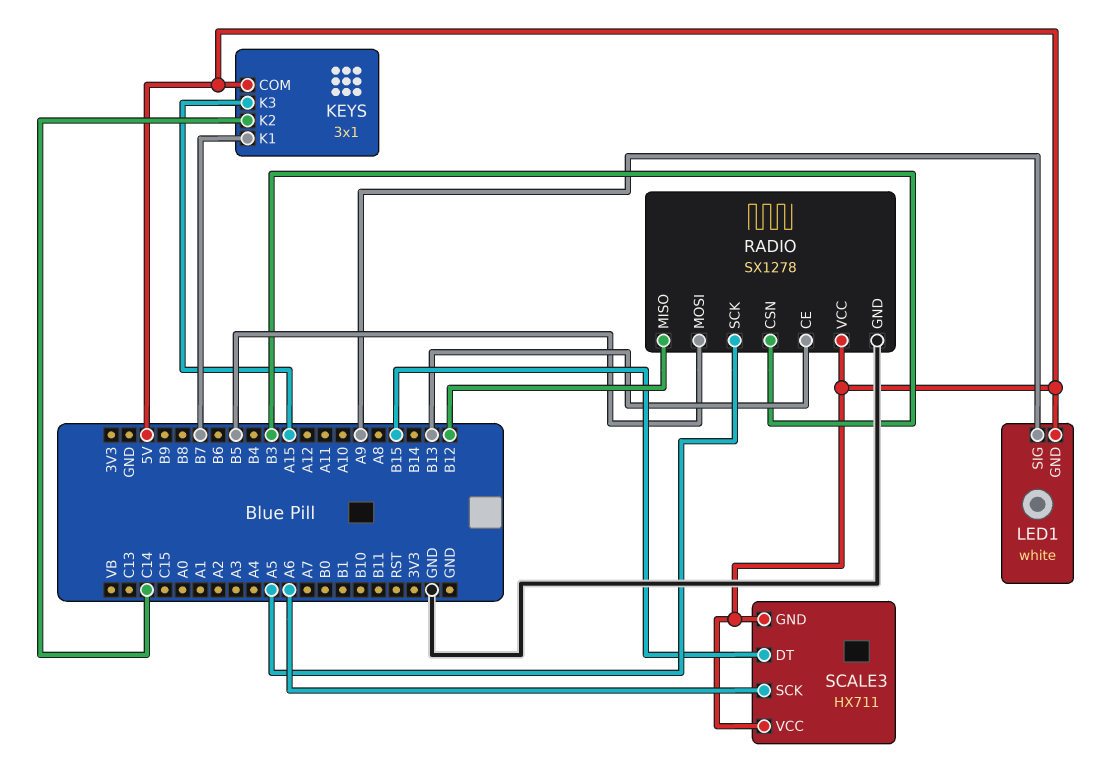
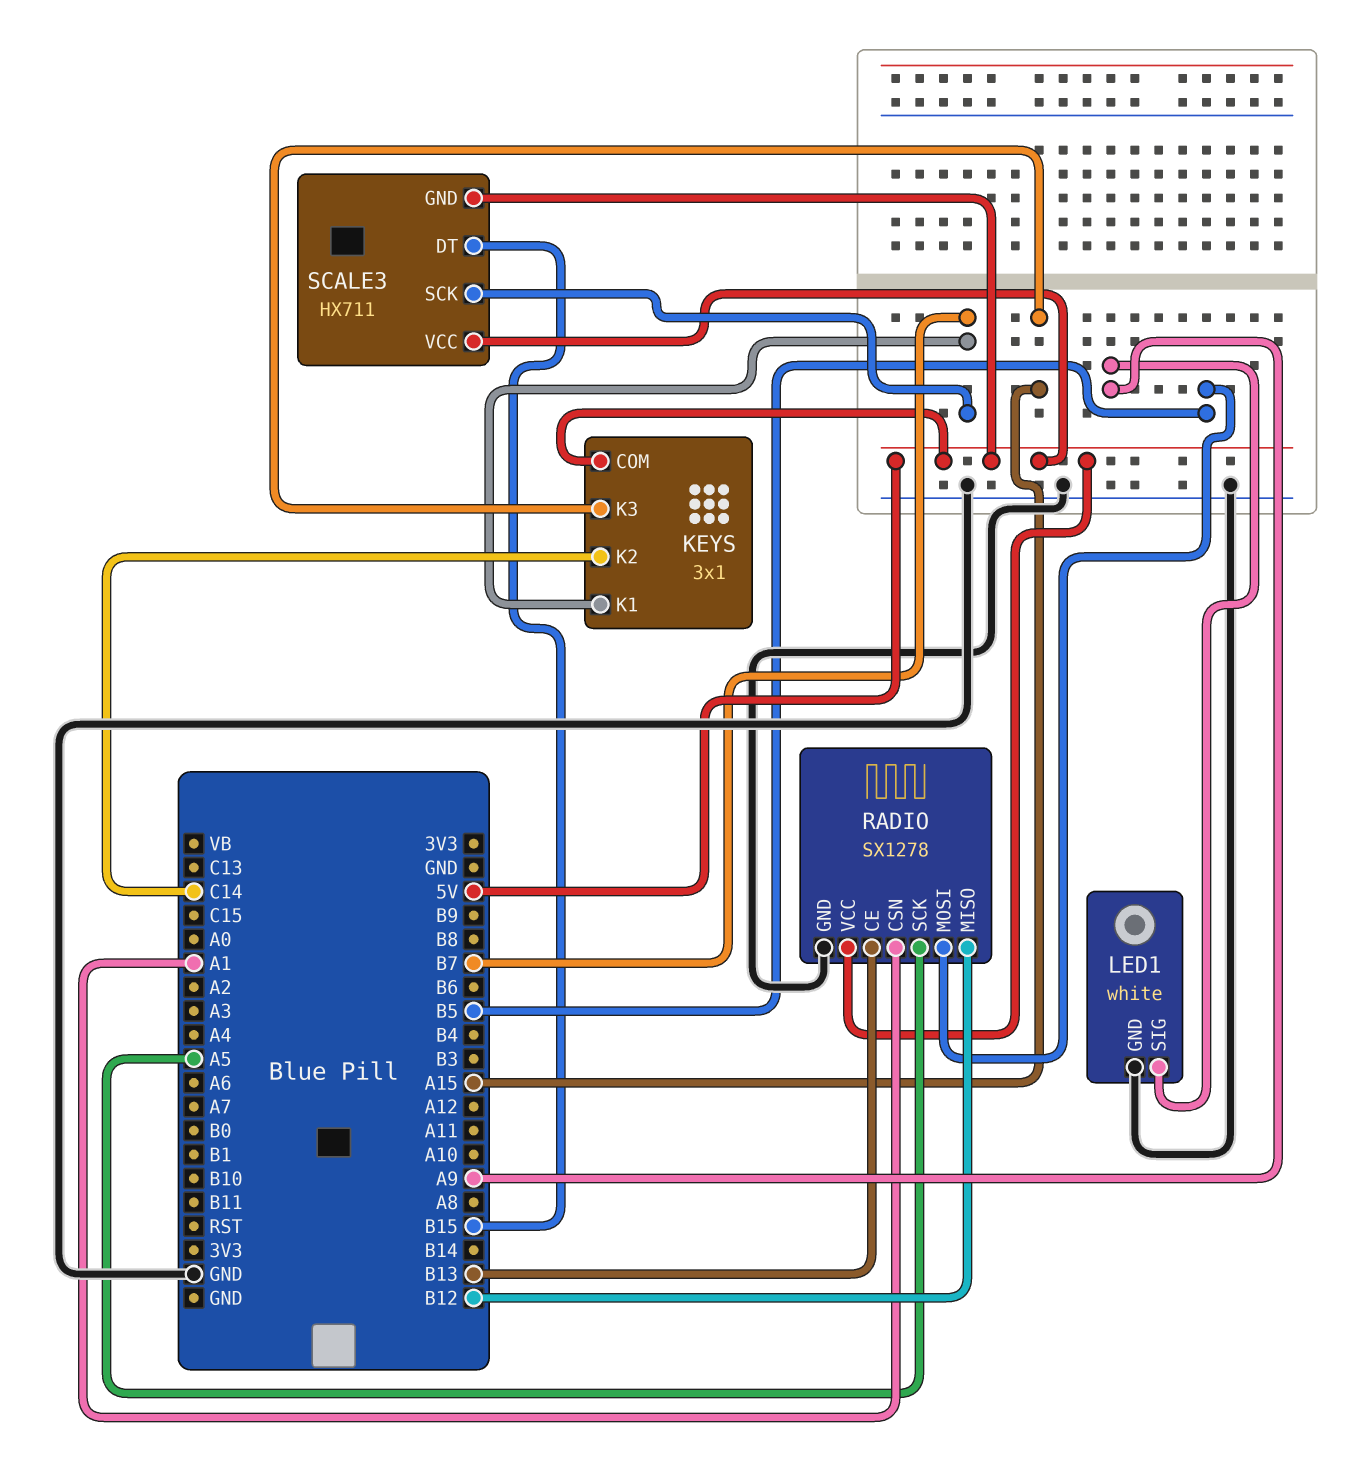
LED1 pin GND: 5V -> GND
RADIO pin CSN: B3 -> A1
SCALE3 pin SCK: A6 -> B7

